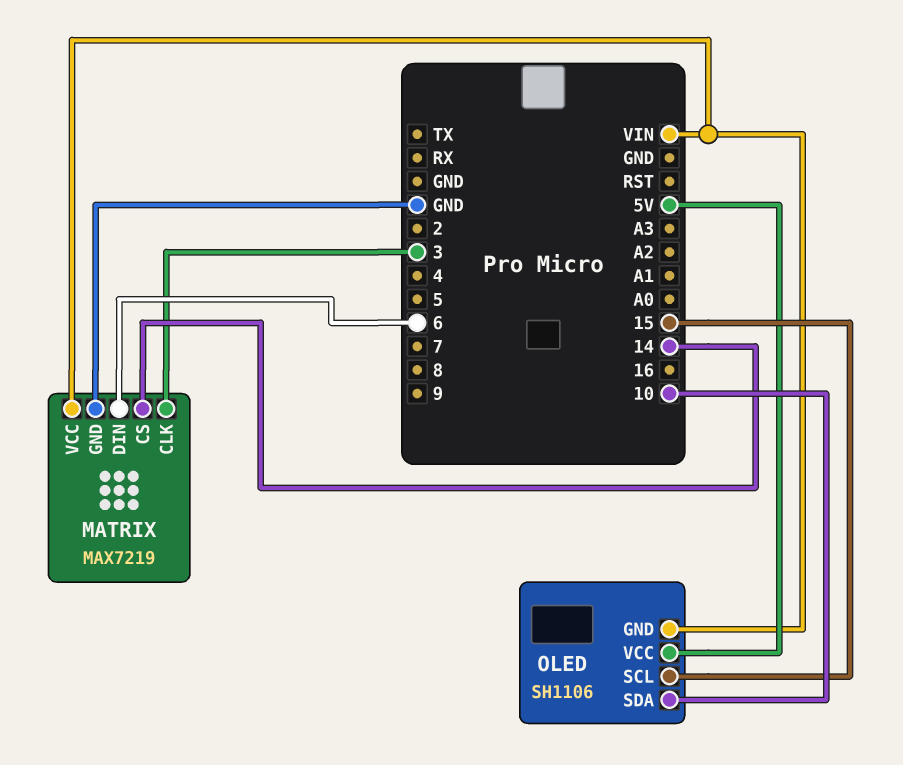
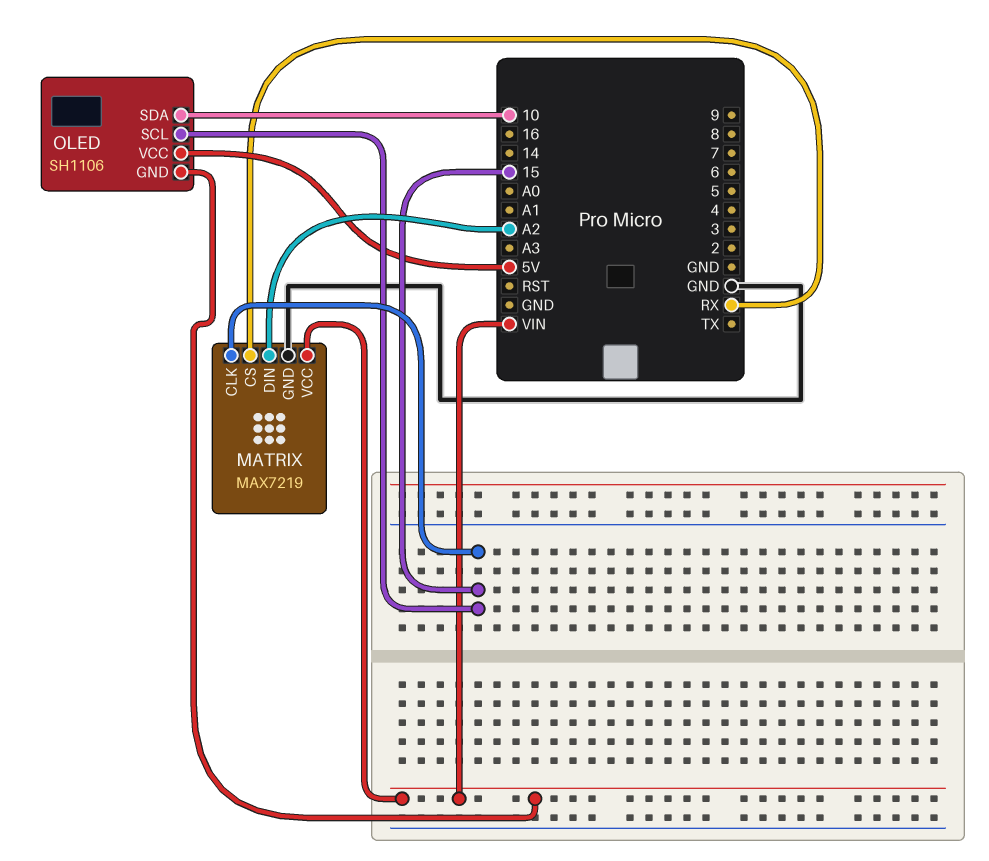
MATRIX pin CLK: 3 -> 15
MATRIX pin CS: 14 -> RX
MATRIX pin DIN: 6 -> A2

